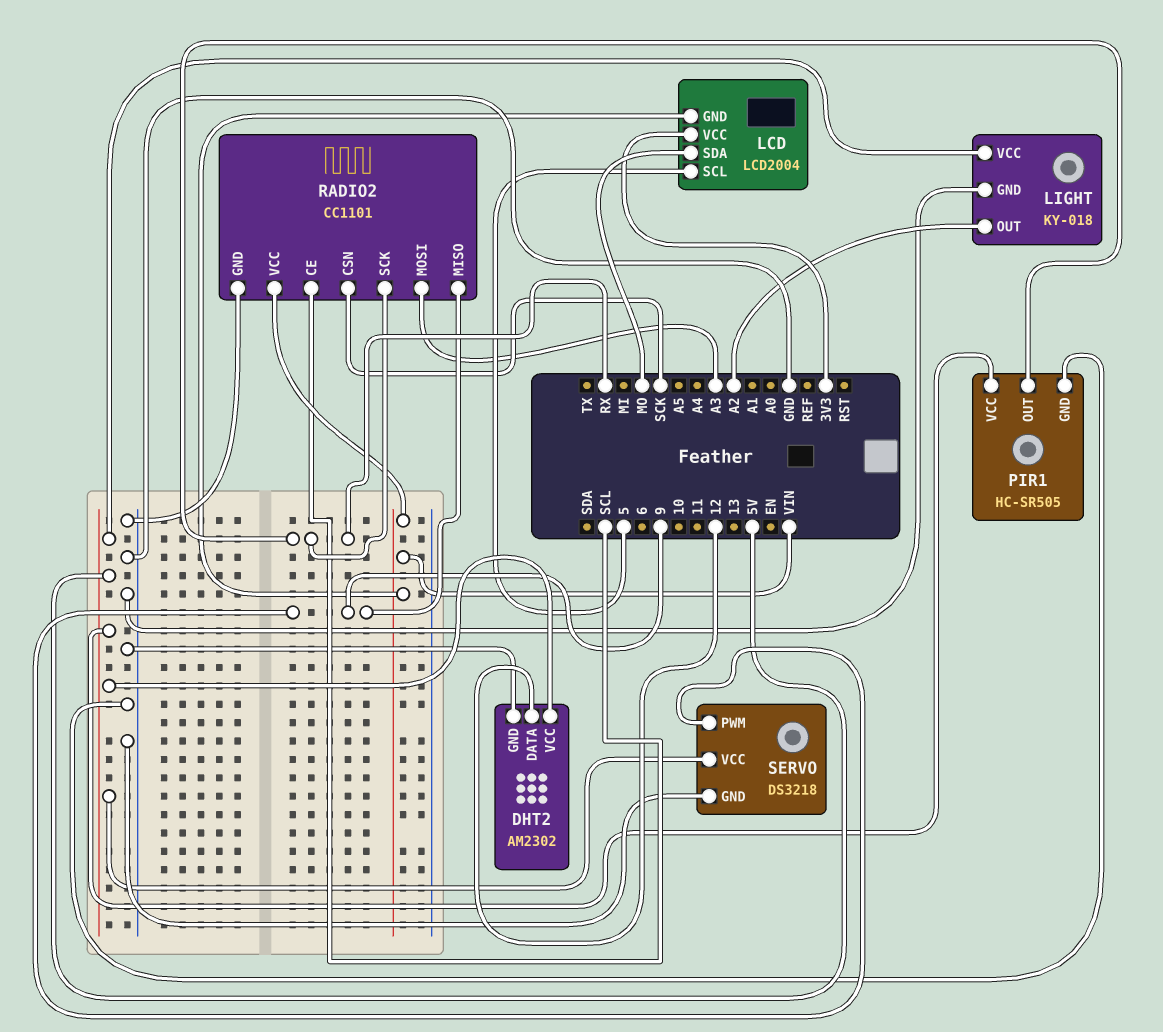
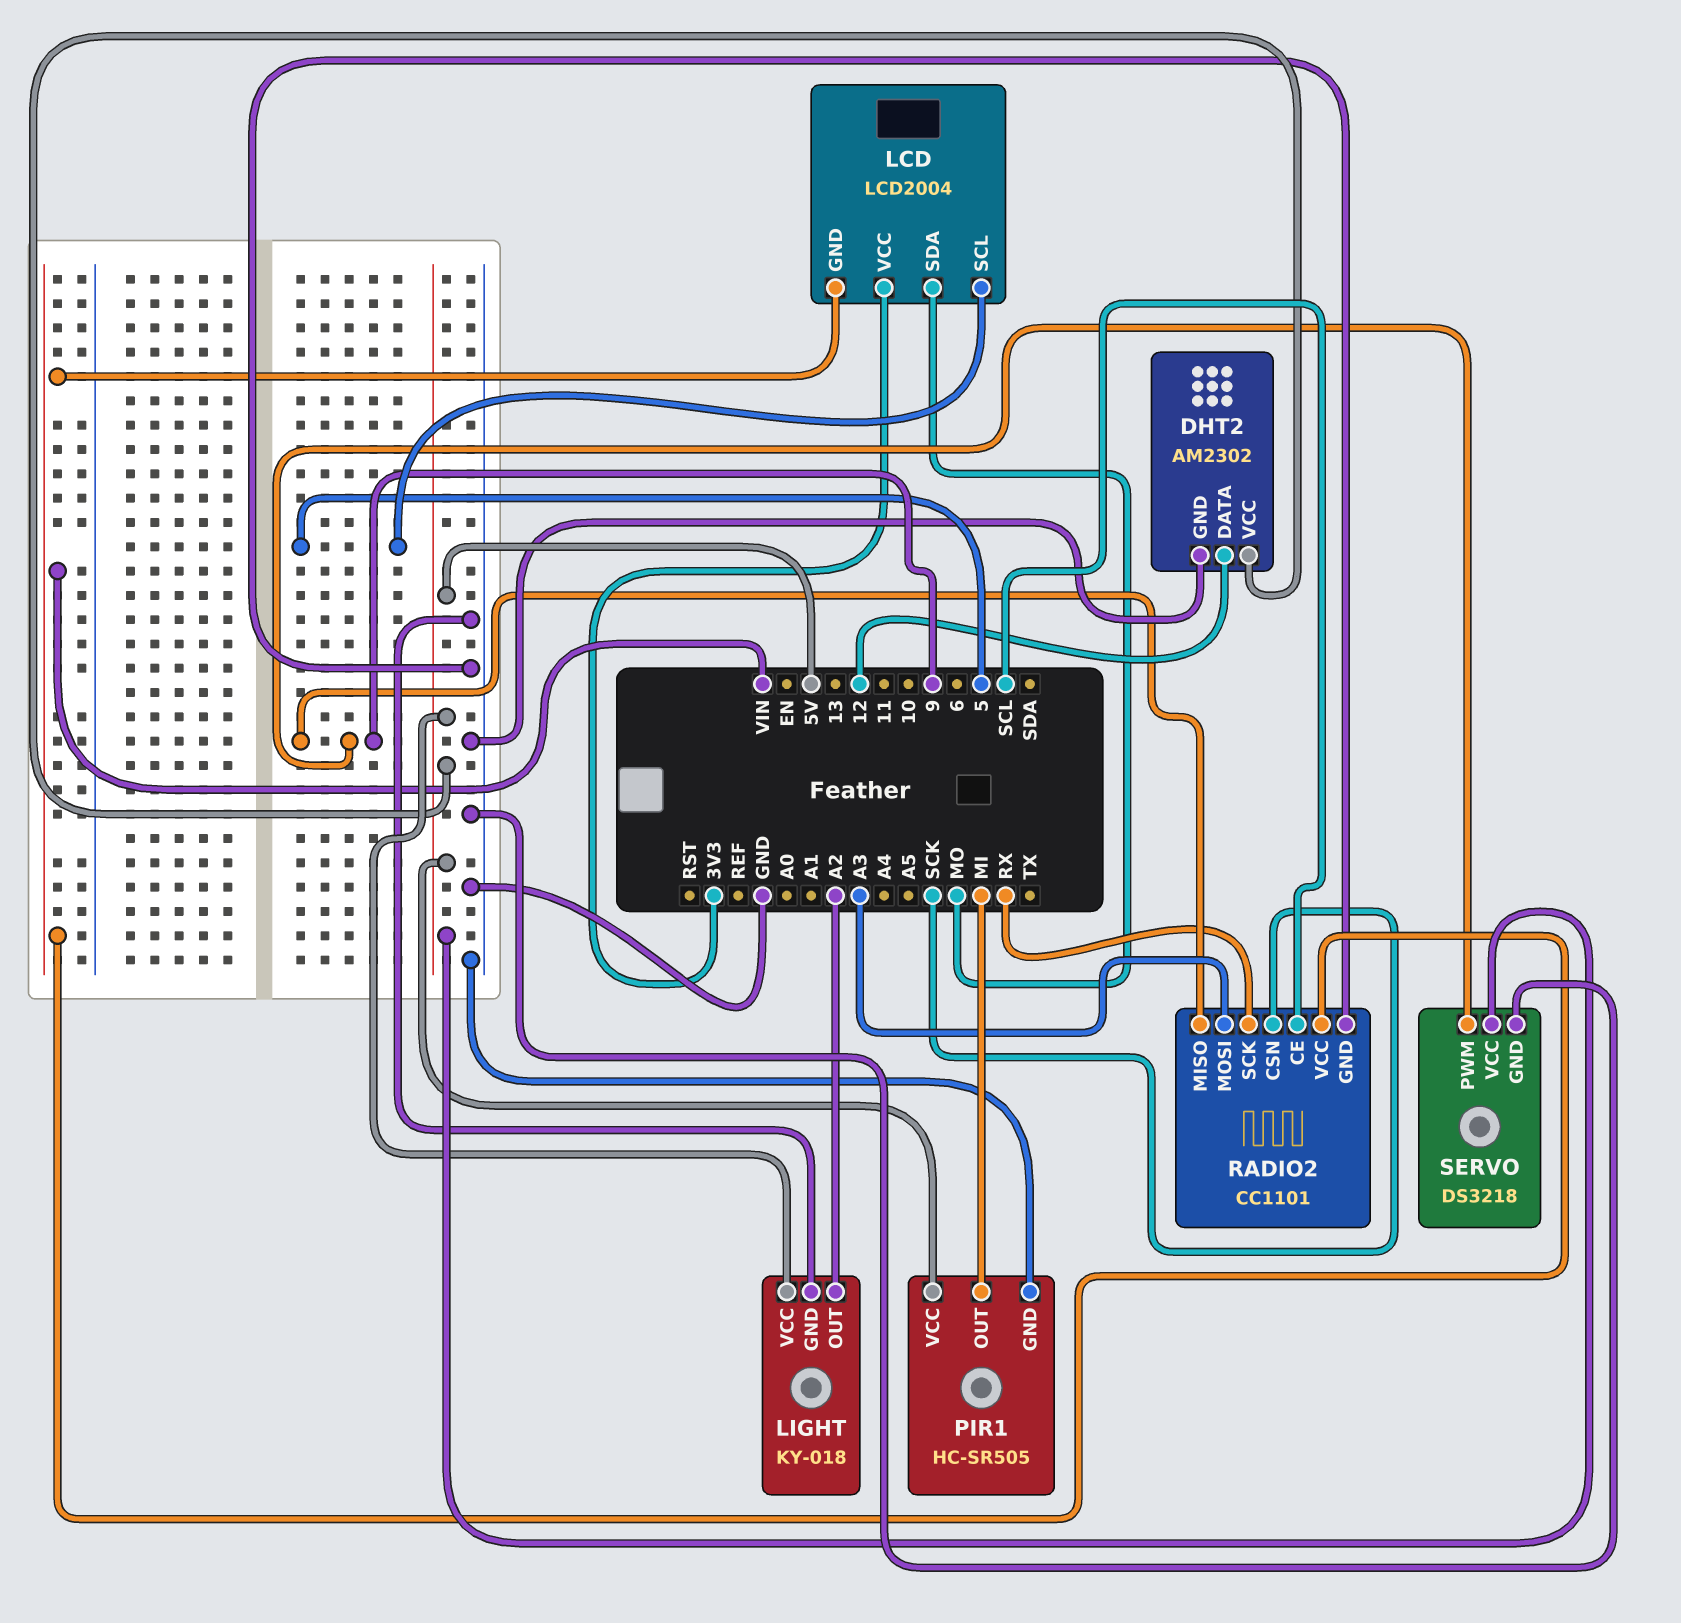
PIR1 pin OUT: RX -> MI

